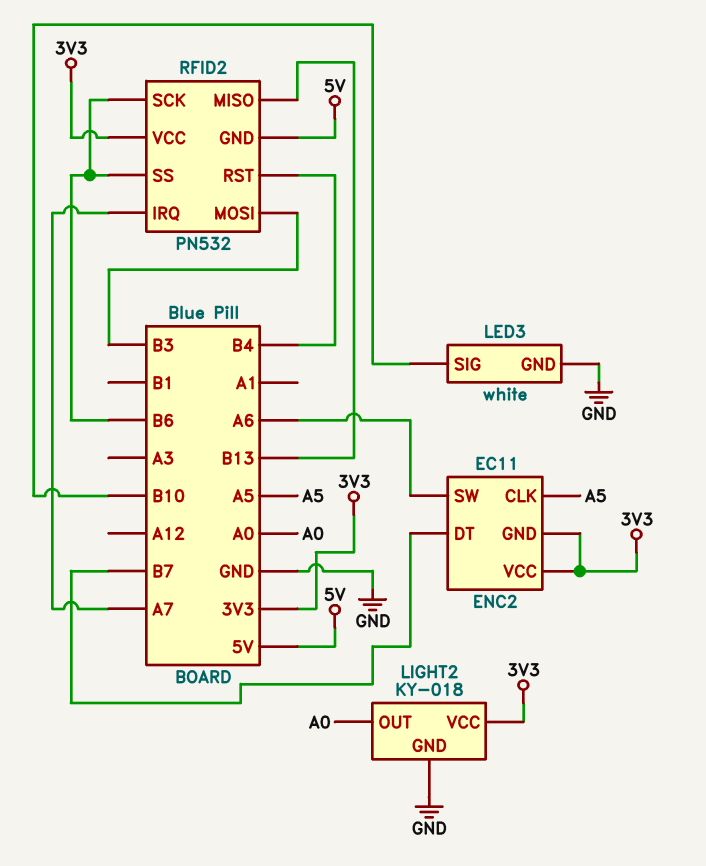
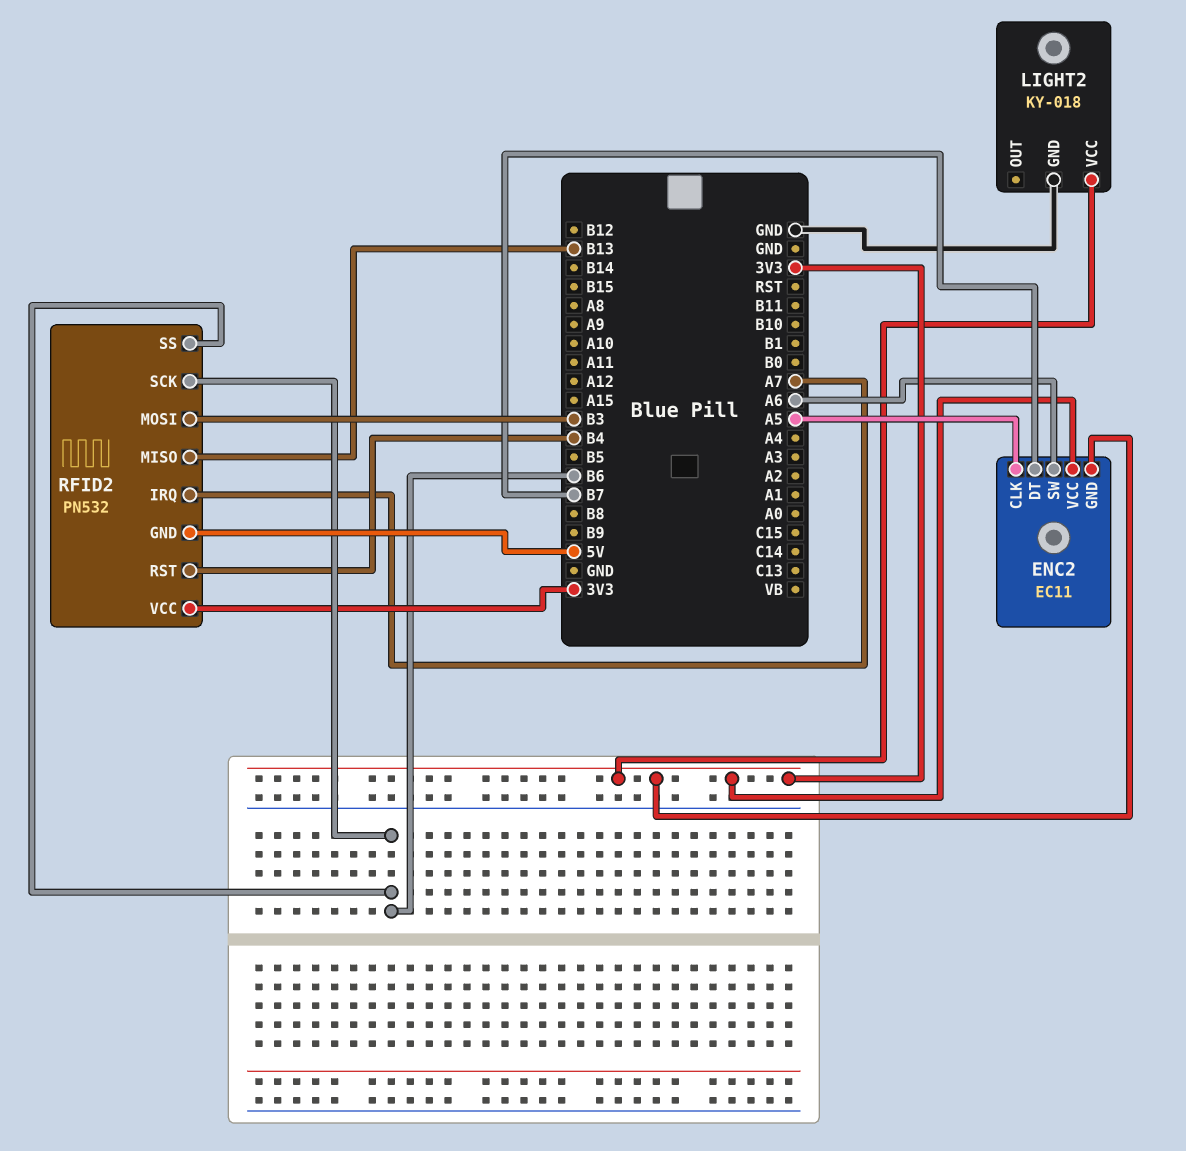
LED3: white -> none
LED3 pin GND: GND -> none
LED3 pin SIG: B10 -> none
LIGHT2 pin OUT: A0 -> none

